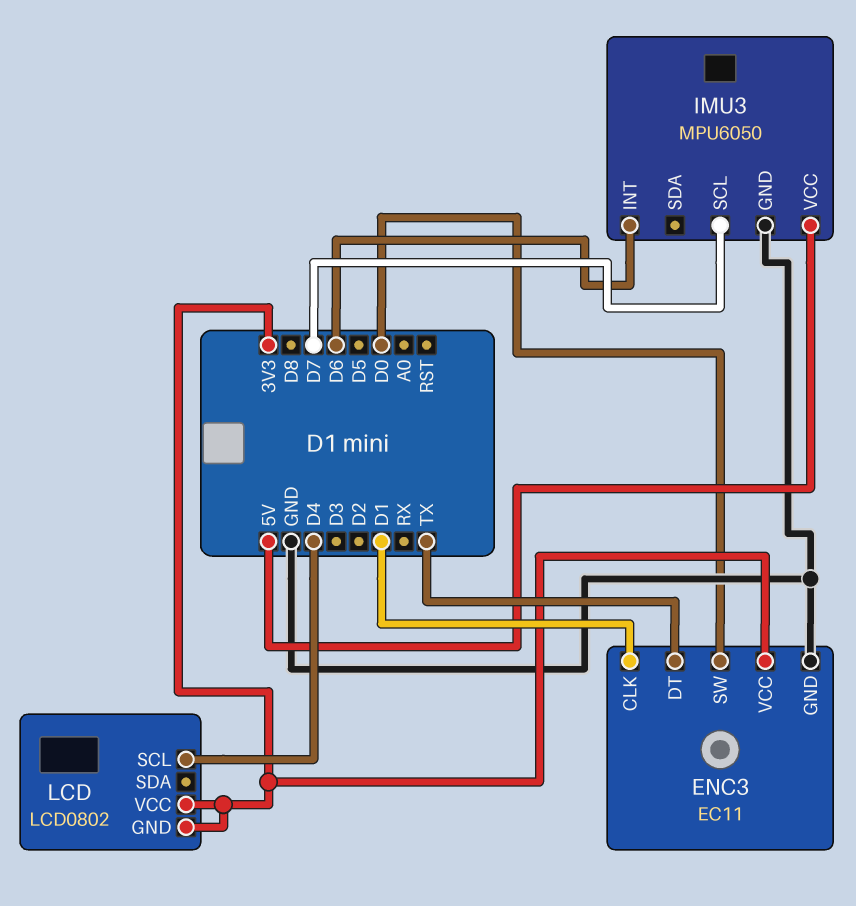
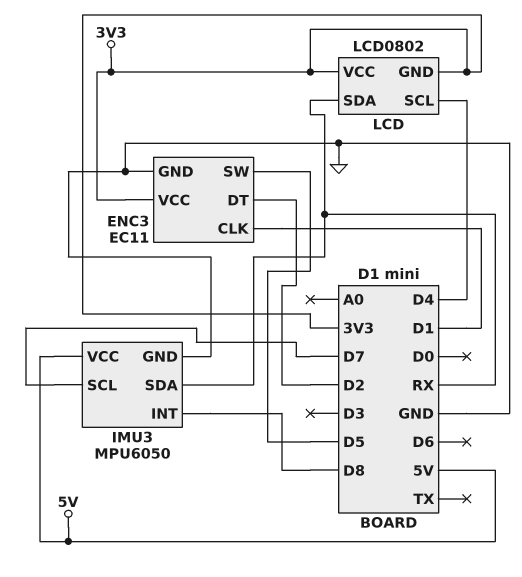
ENC3 pin DT: TX -> D2
ENC3 pin SW: D0 -> D5
IMU3 pin INT: D6 -> D8
IMU3 pin SDA: none -> RX
LCD pin SDA: none -> RX

